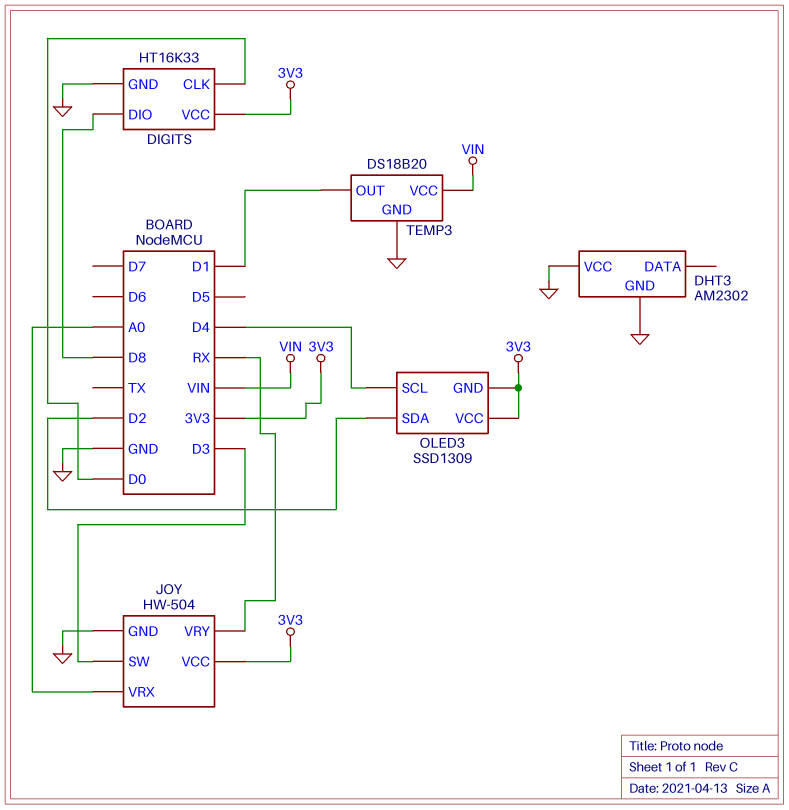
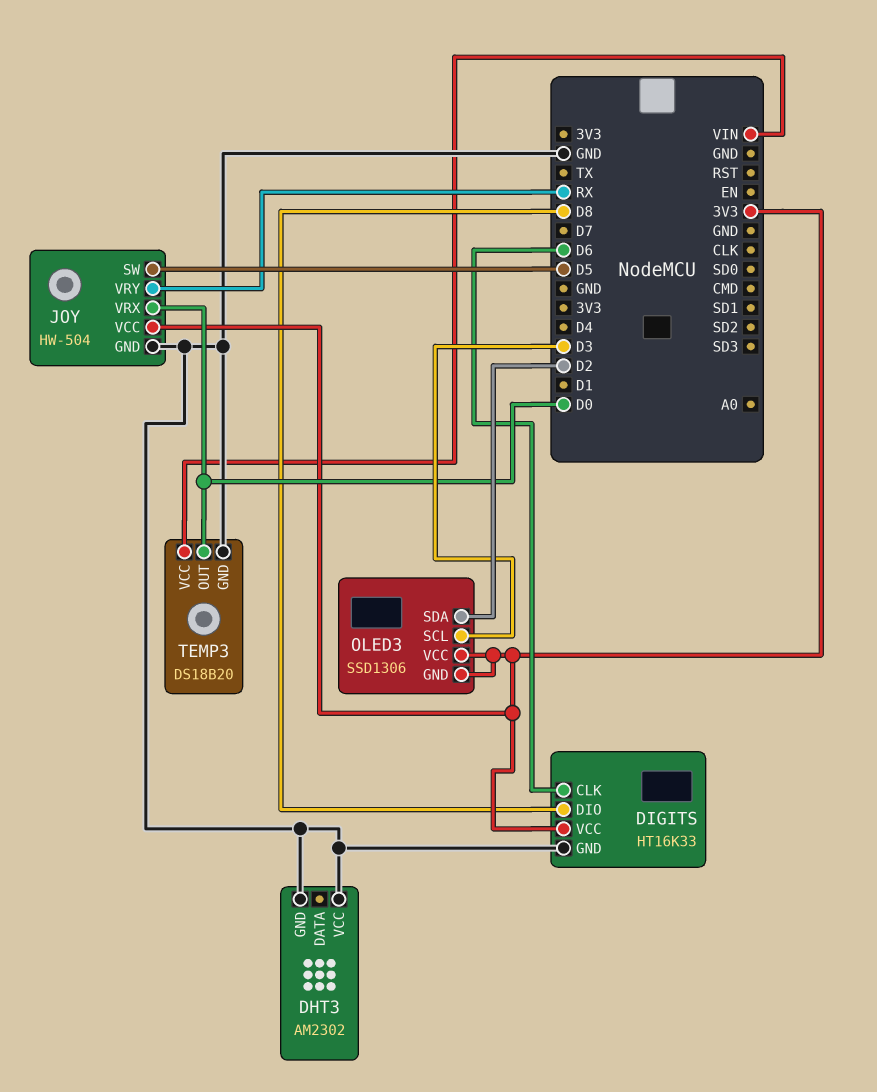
DIGITS pin CLK: D0 -> D6
JOY pin SW: D3 -> D5
JOY pin VRX: A0 -> D0
OLED3: SSD1309 -> SSD1306
OLED3 pin SCL: D4 -> D3
TEMP3 pin OUT: D1 -> D0

